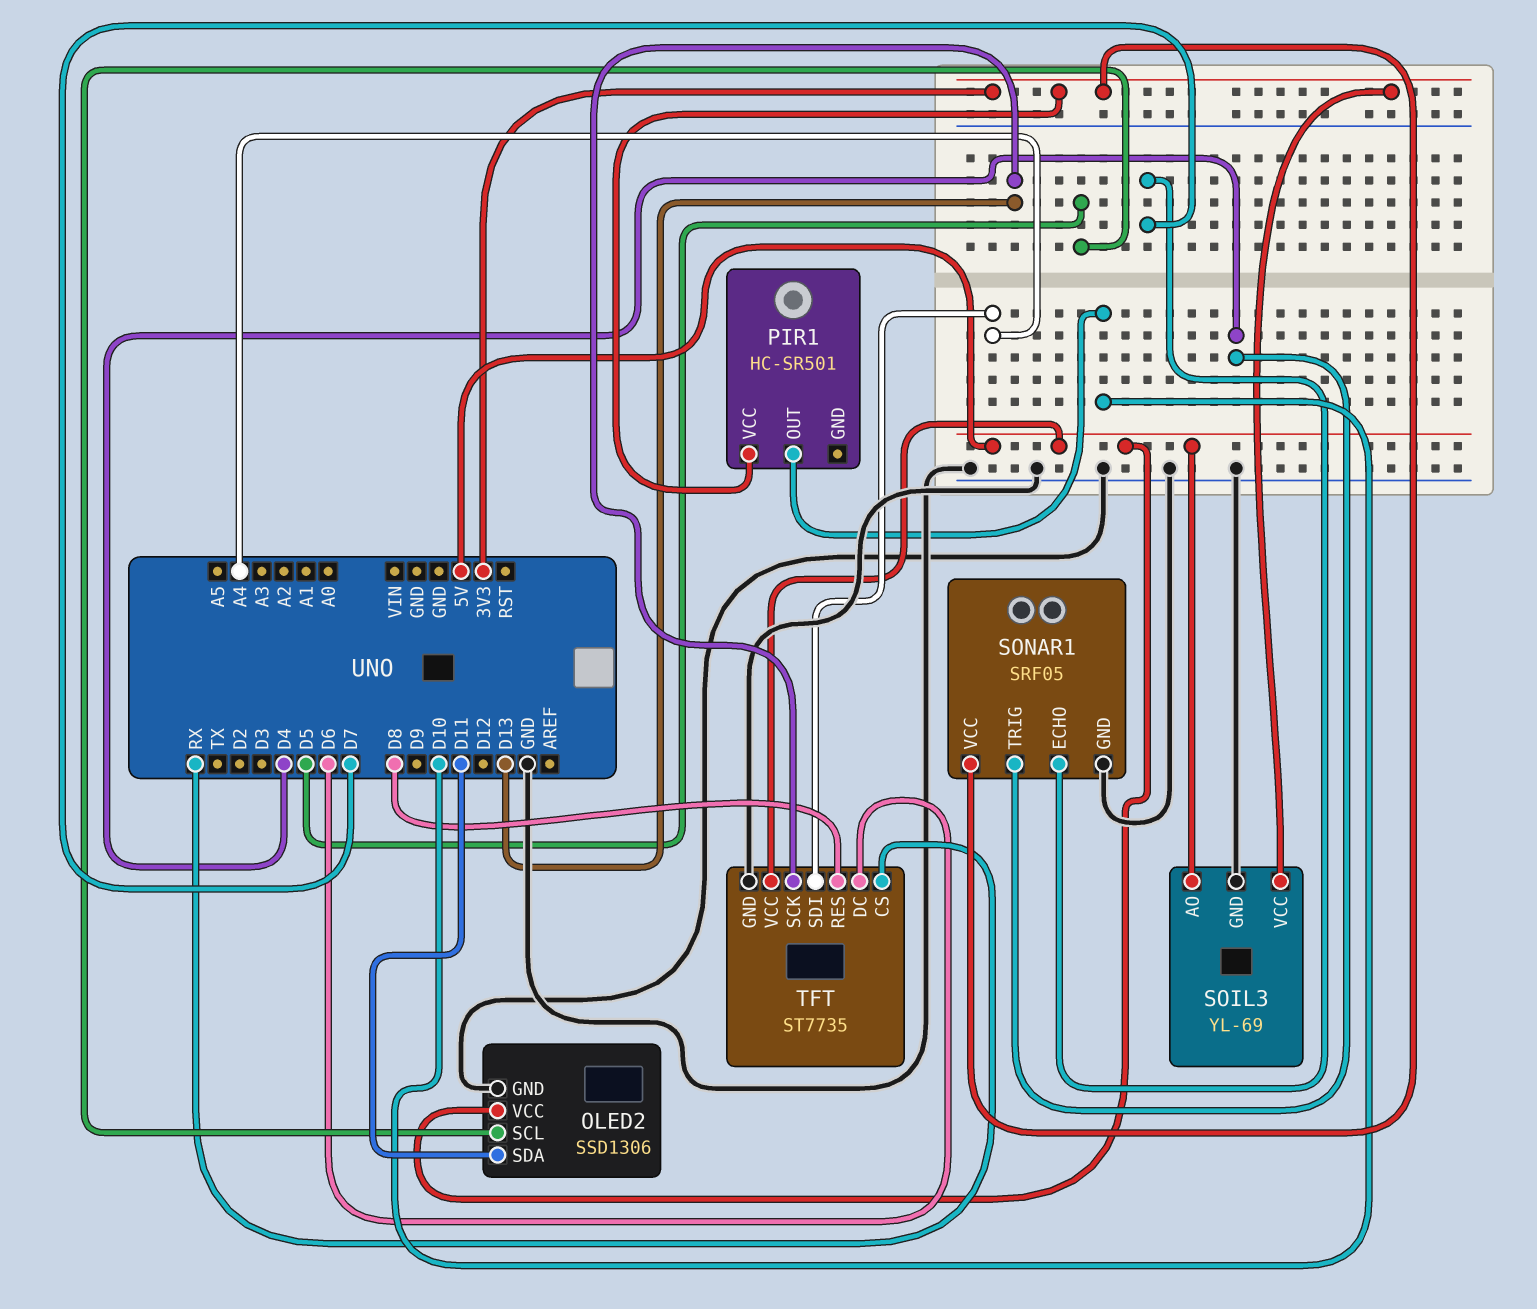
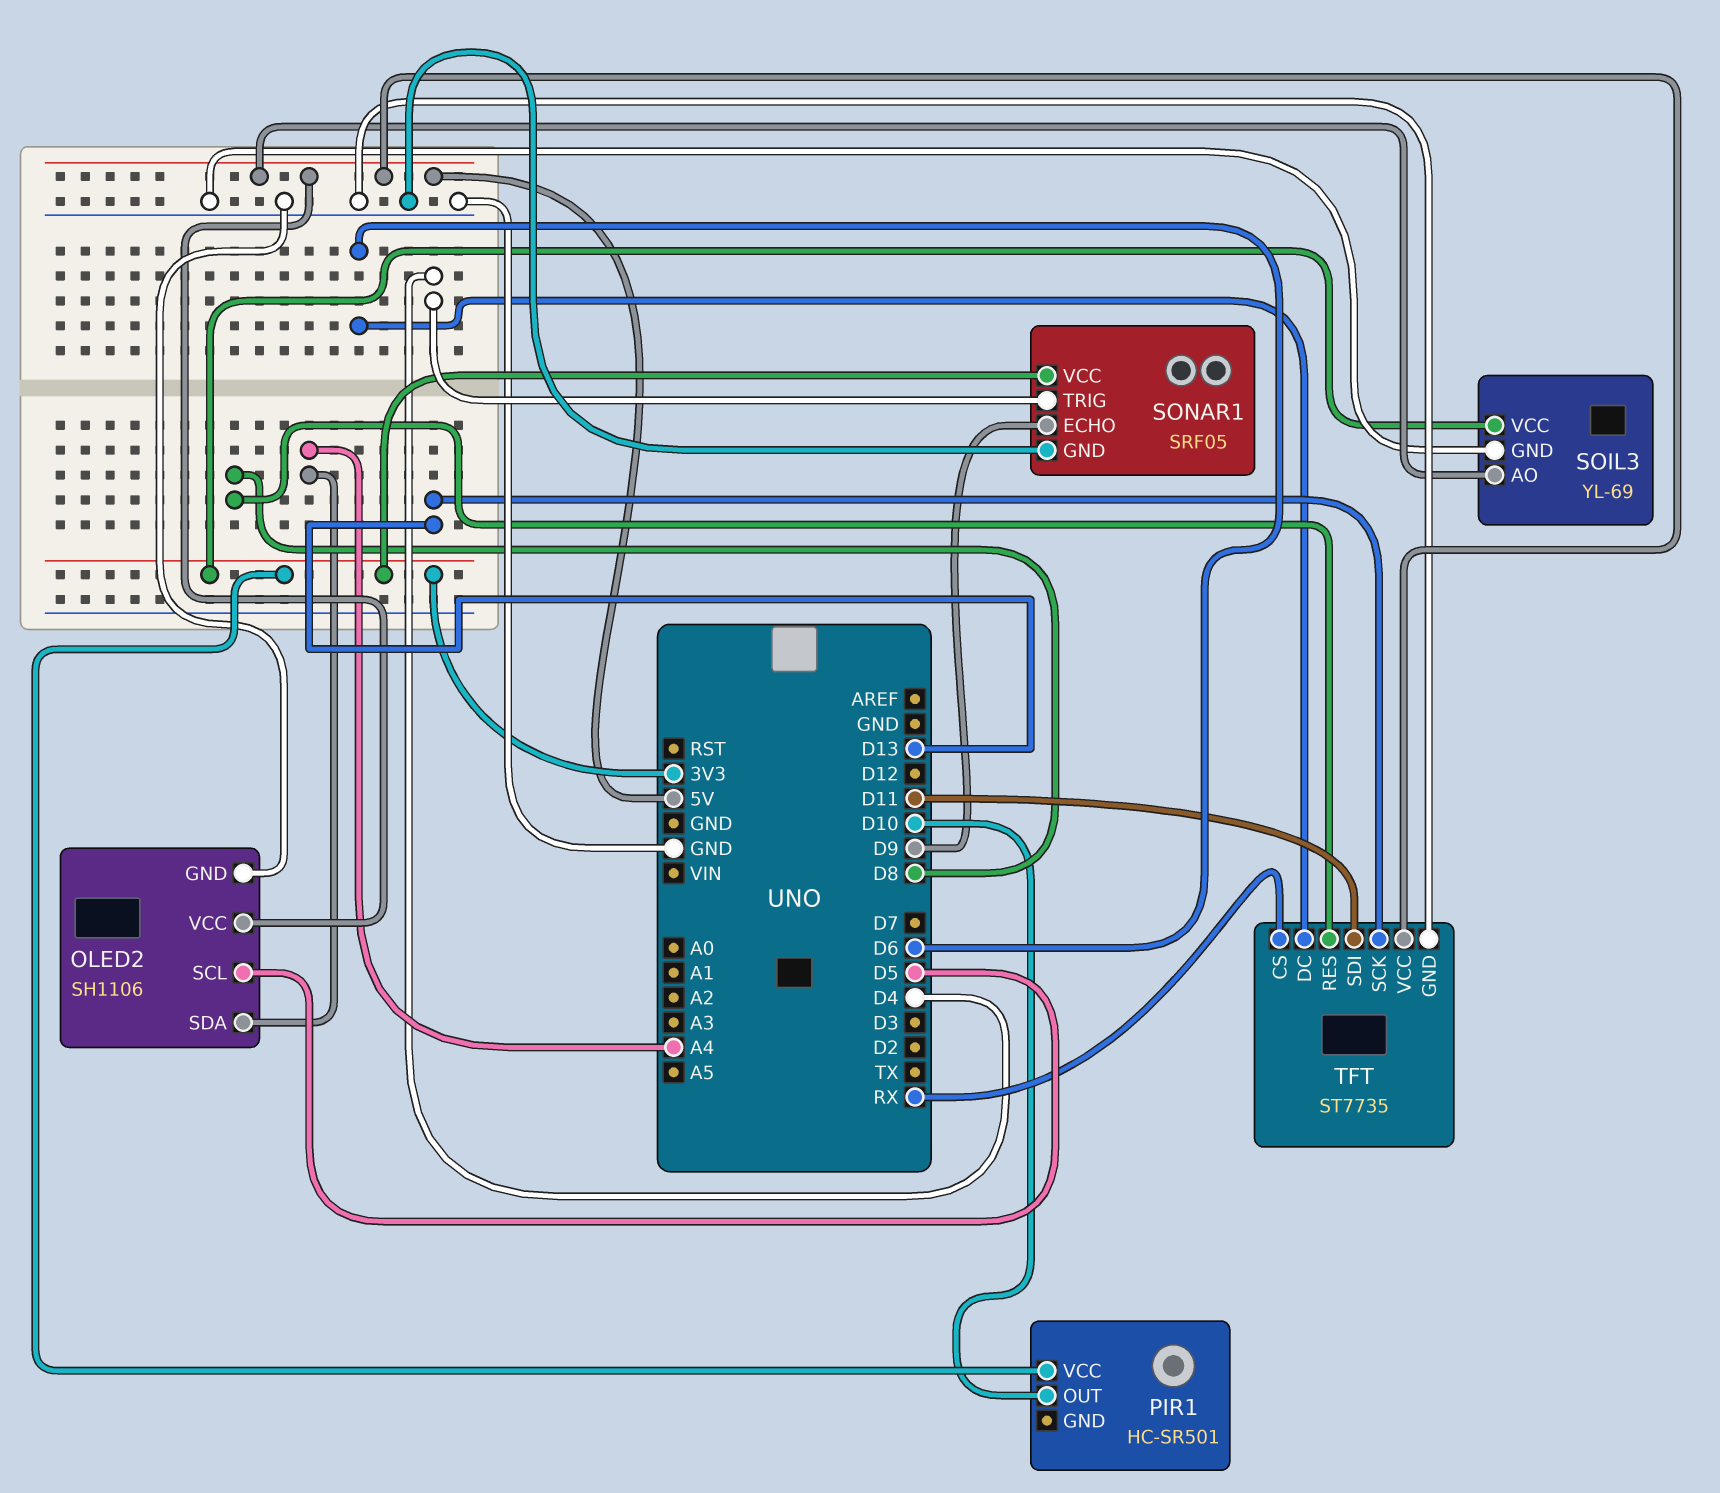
OLED2: SSD1306 -> SH1106
OLED2 pin SDA: D11 -> A4
SONAR1 pin ECHO: D7 -> D9
TFT pin SDI: A4 -> D11

